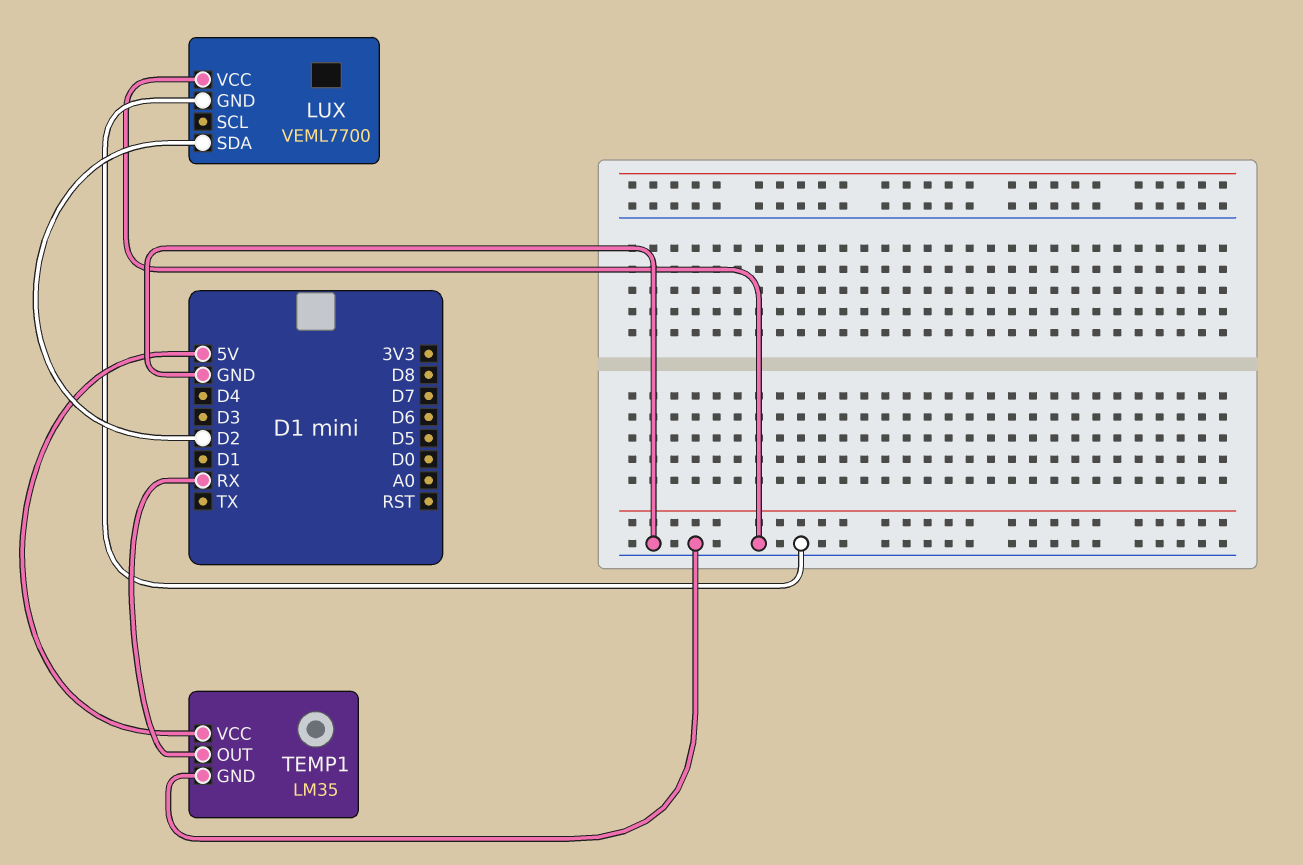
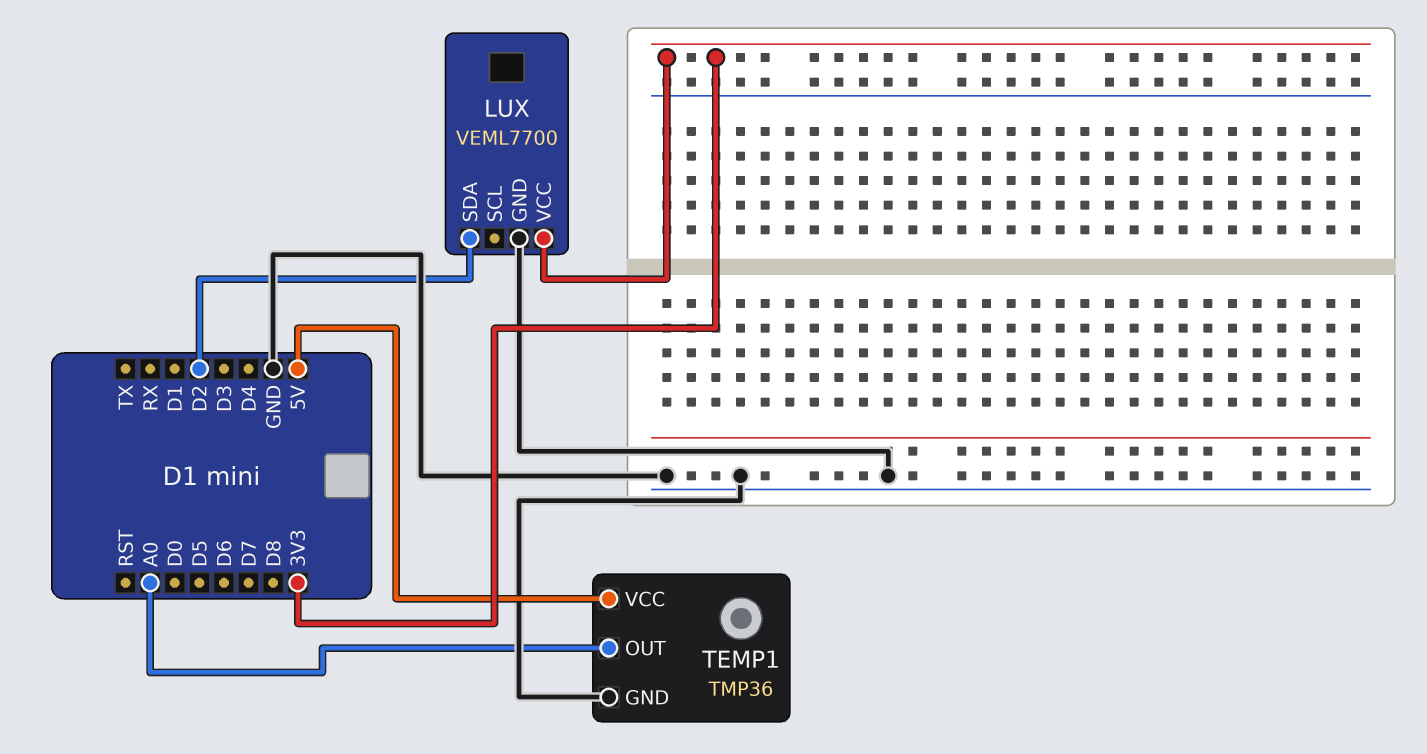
LUX pin VCC: GND -> 3V3
TEMP1: LM35 -> TMP36
TEMP1 pin OUT: RX -> A0

